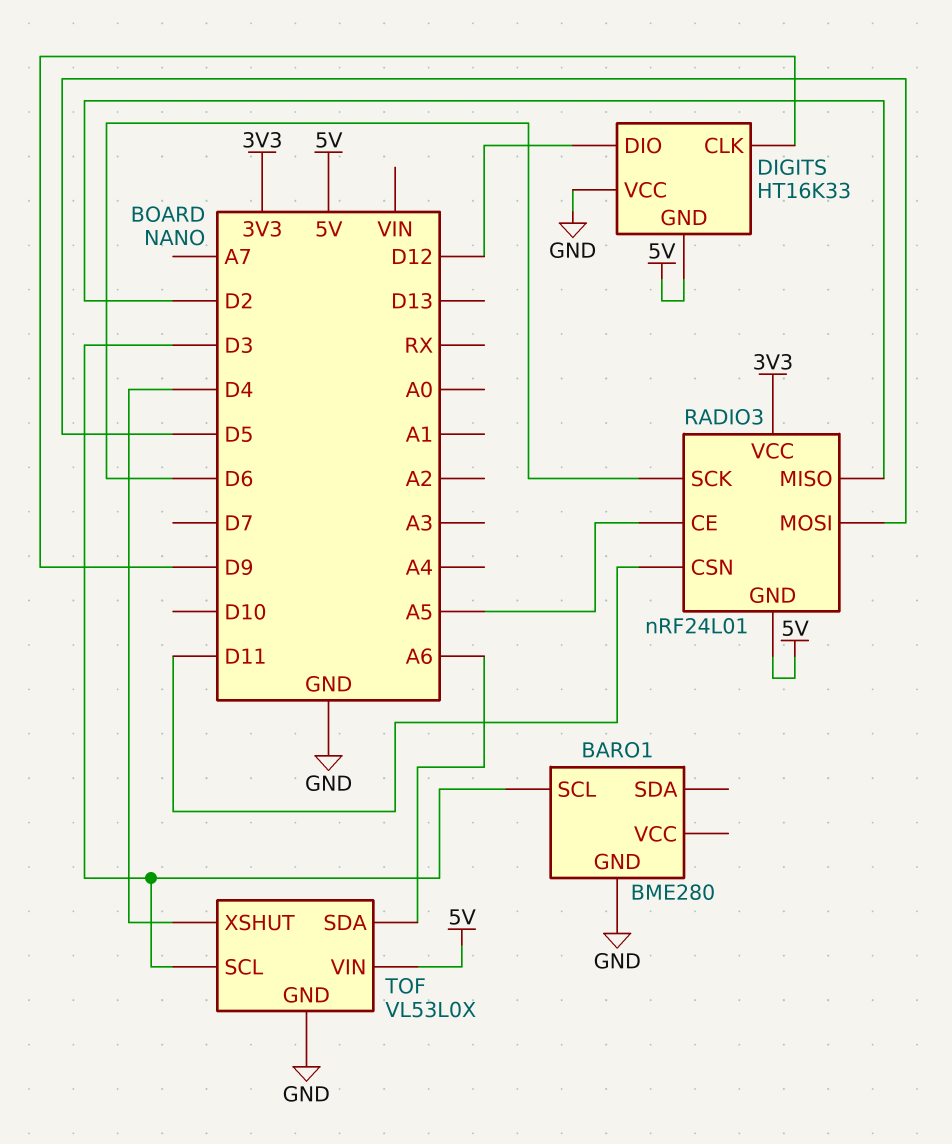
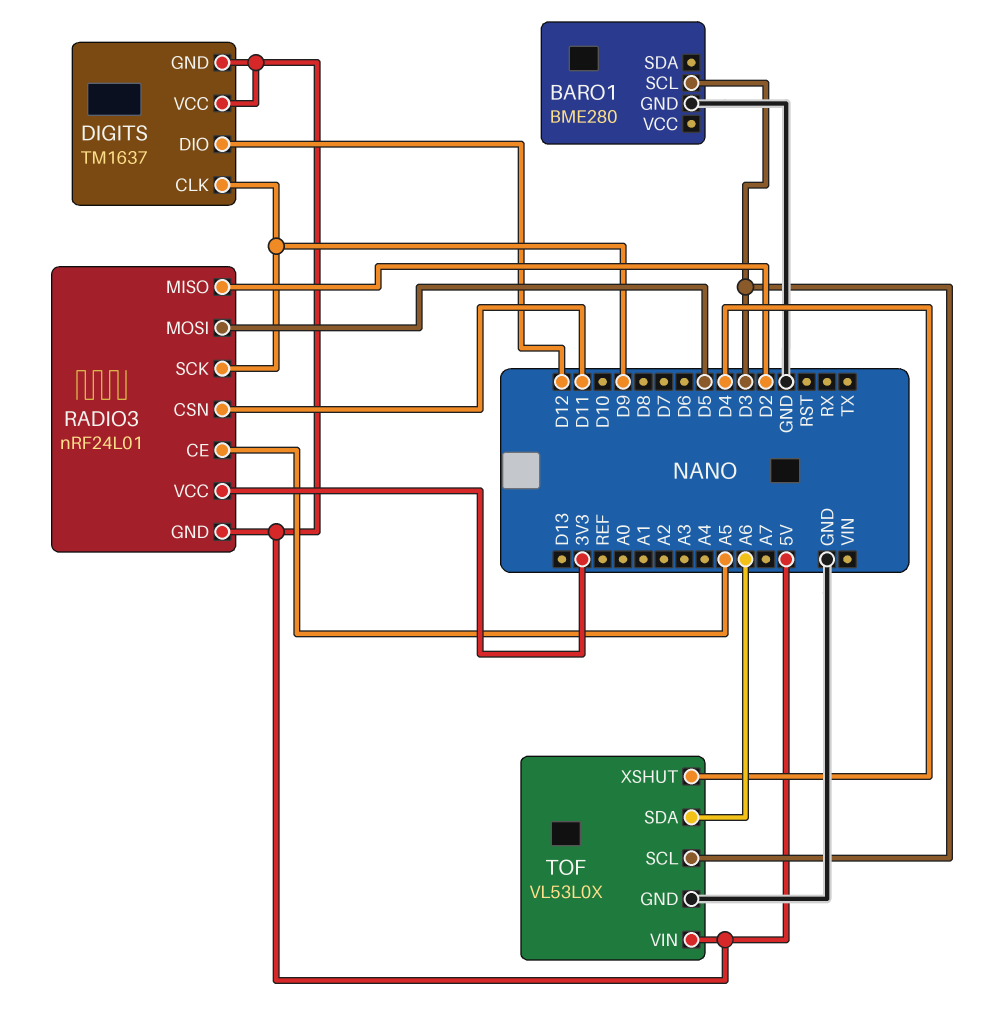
DIGITS: HT16K33 -> TM1637
DIGITS pin VCC: GND -> 5V
RADIO3 pin SCK: D6 -> D9

